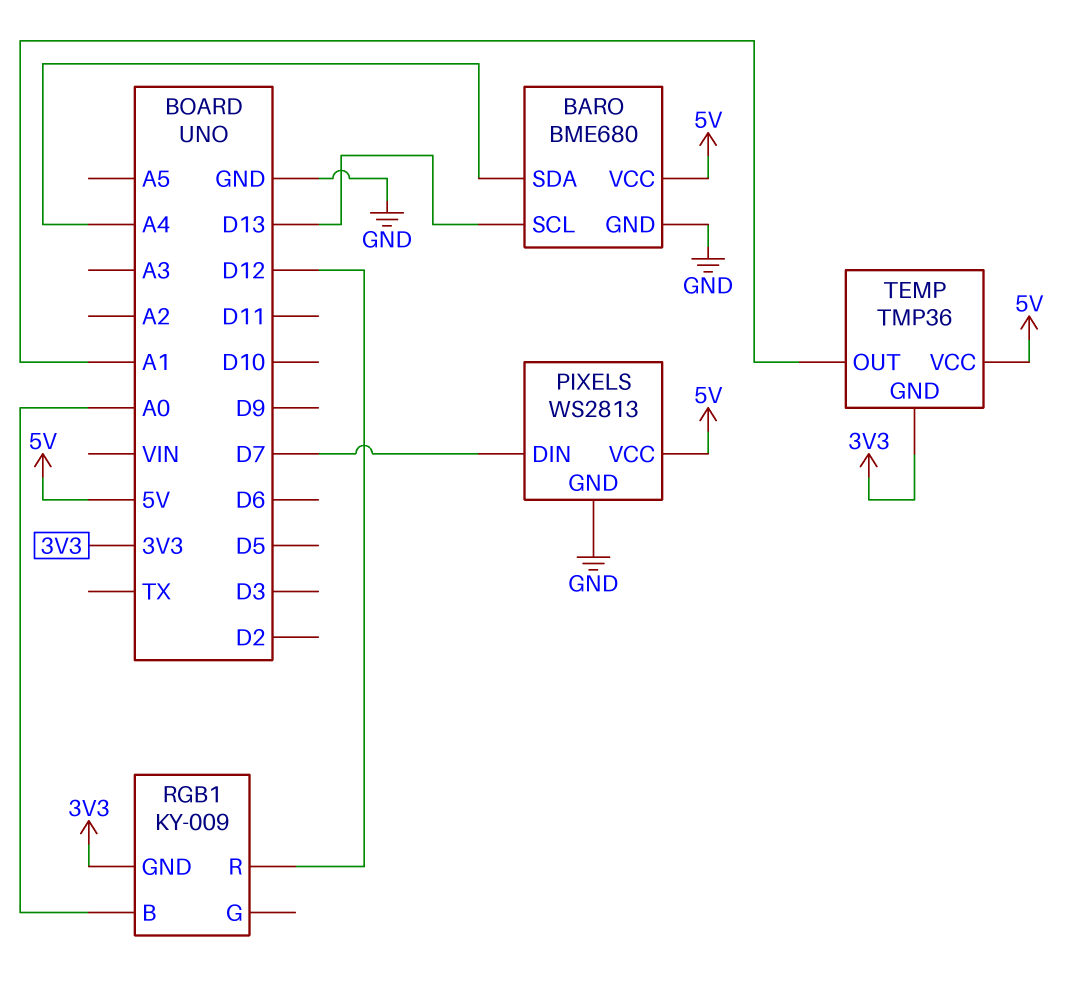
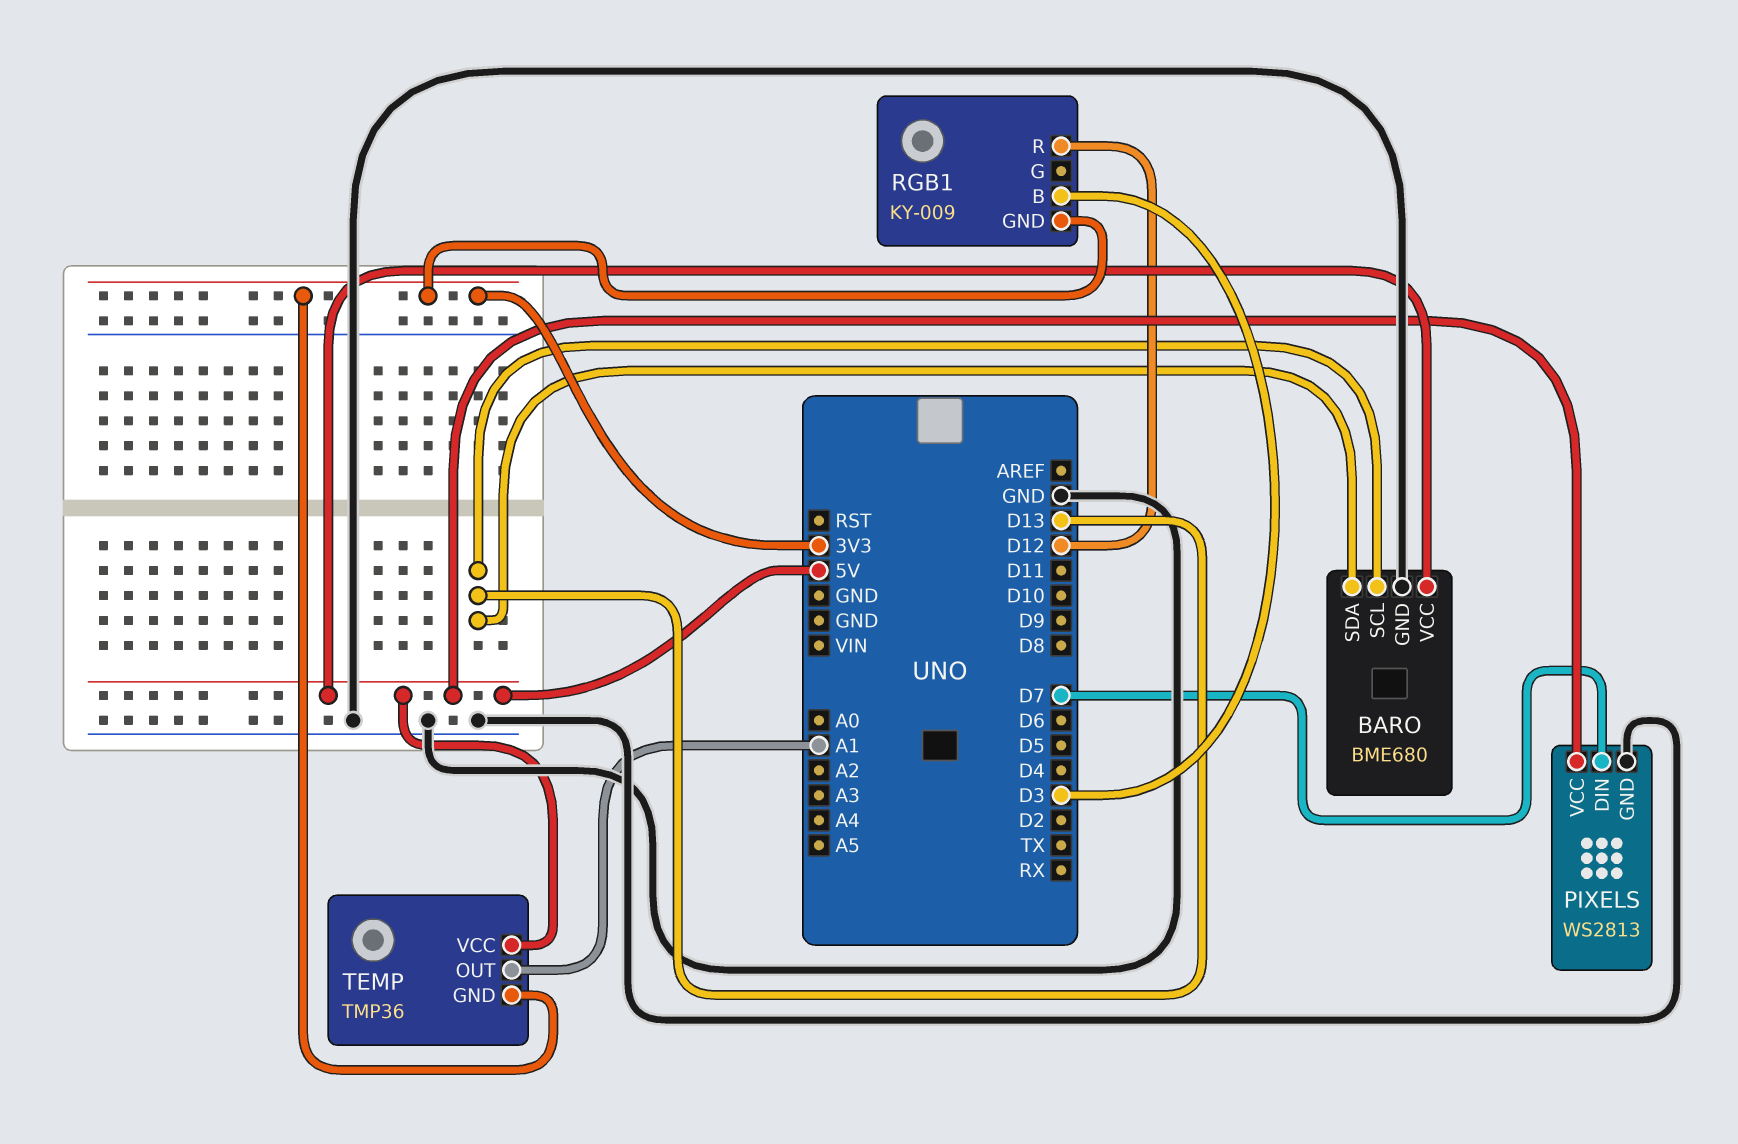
BARO pin SDA: A4 -> D13
RGB1 pin B: A0 -> D3

